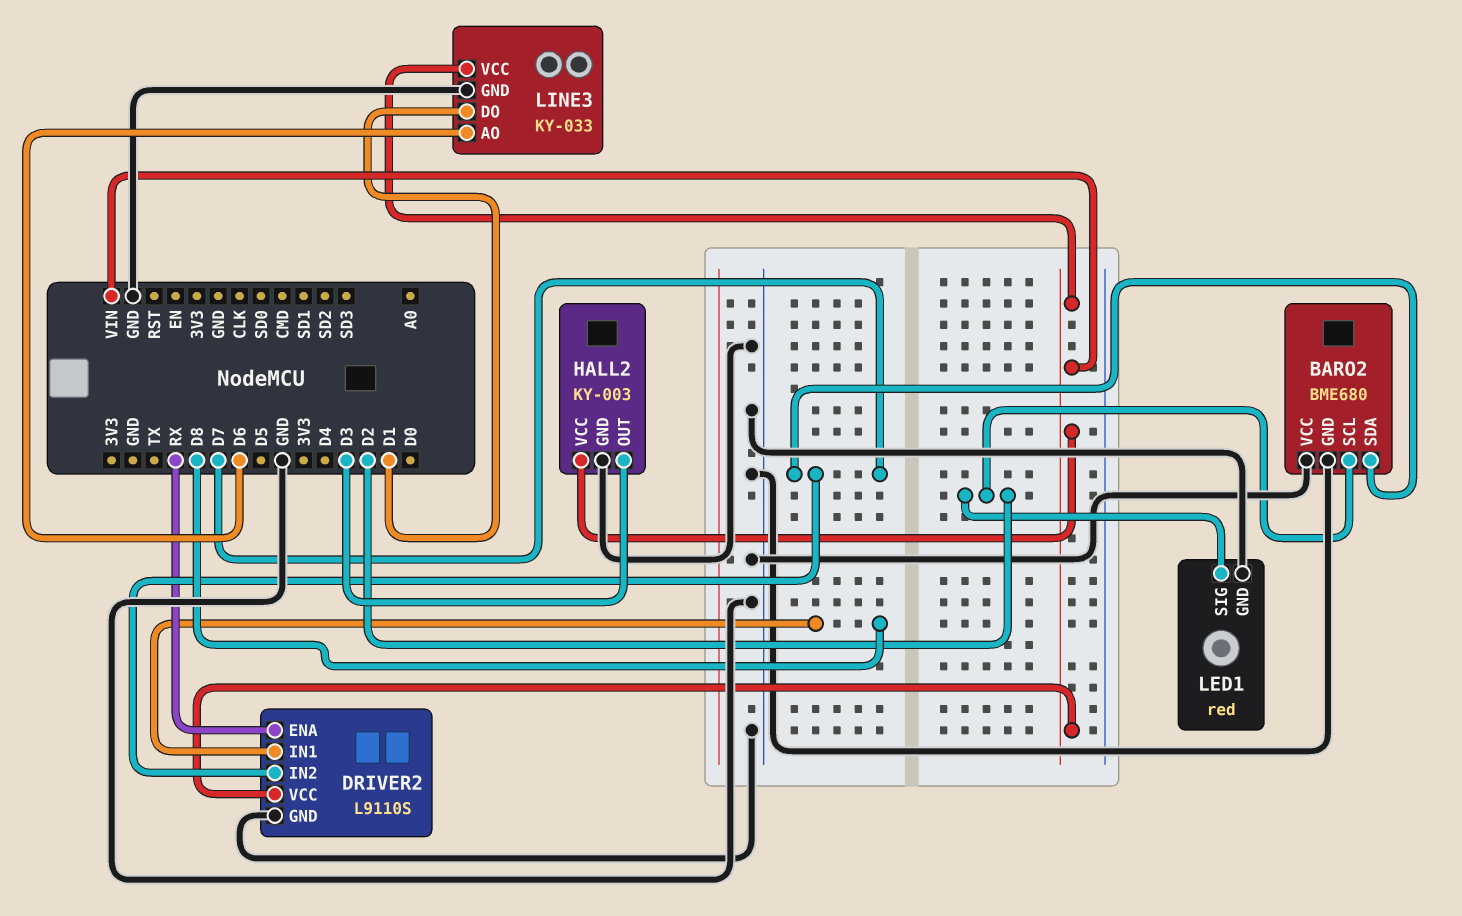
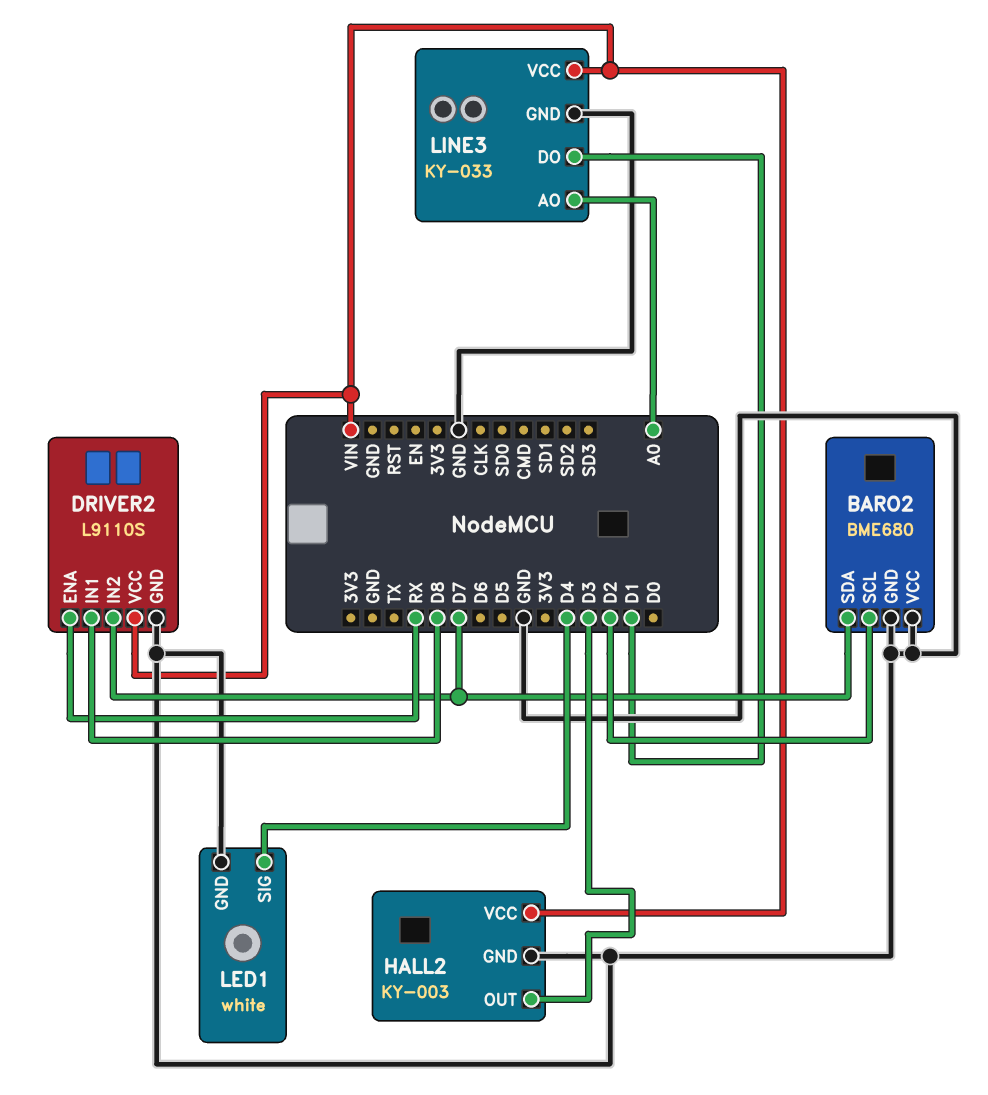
LED1: red -> white
LED1 pin SIG: D2 -> D4
LINE3 pin AO: D6 -> A0

